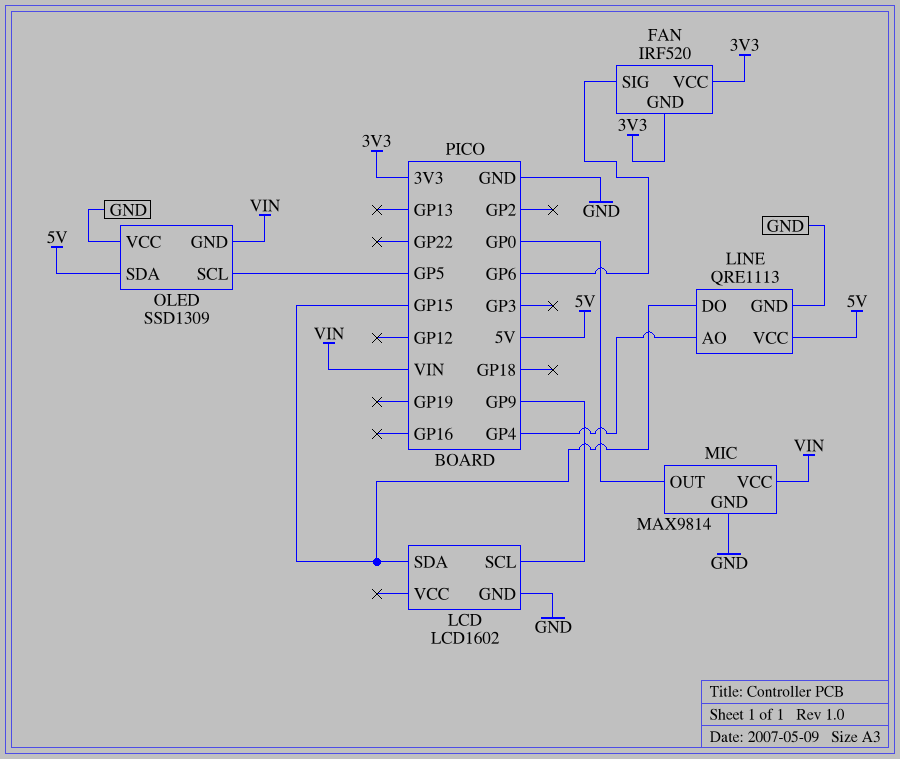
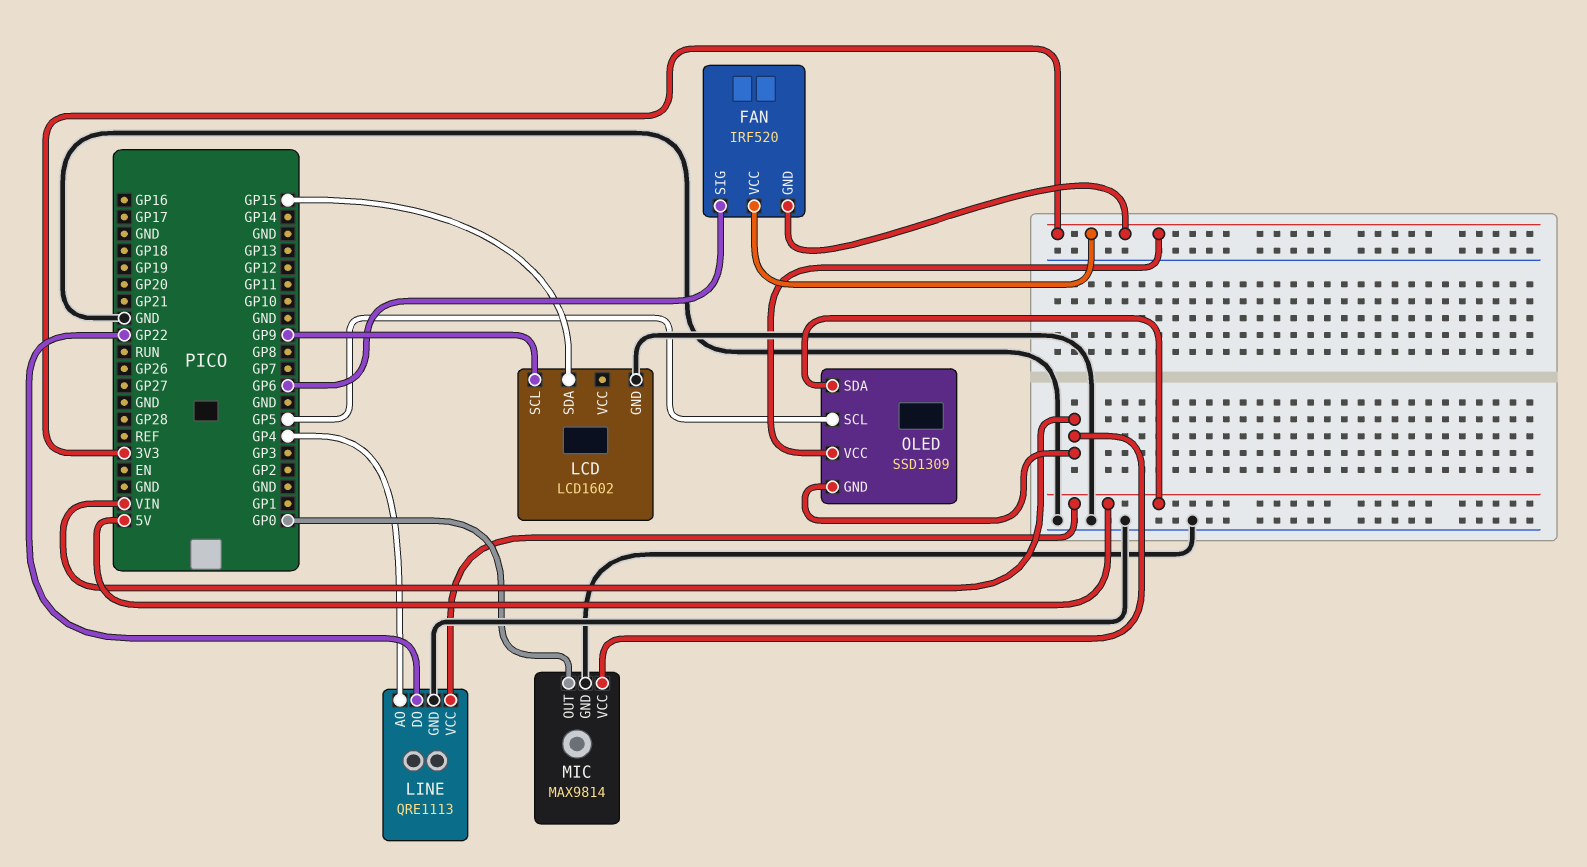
LINE pin DO: GP15 -> GP22
OLED pin VCC: GND -> 3V3

